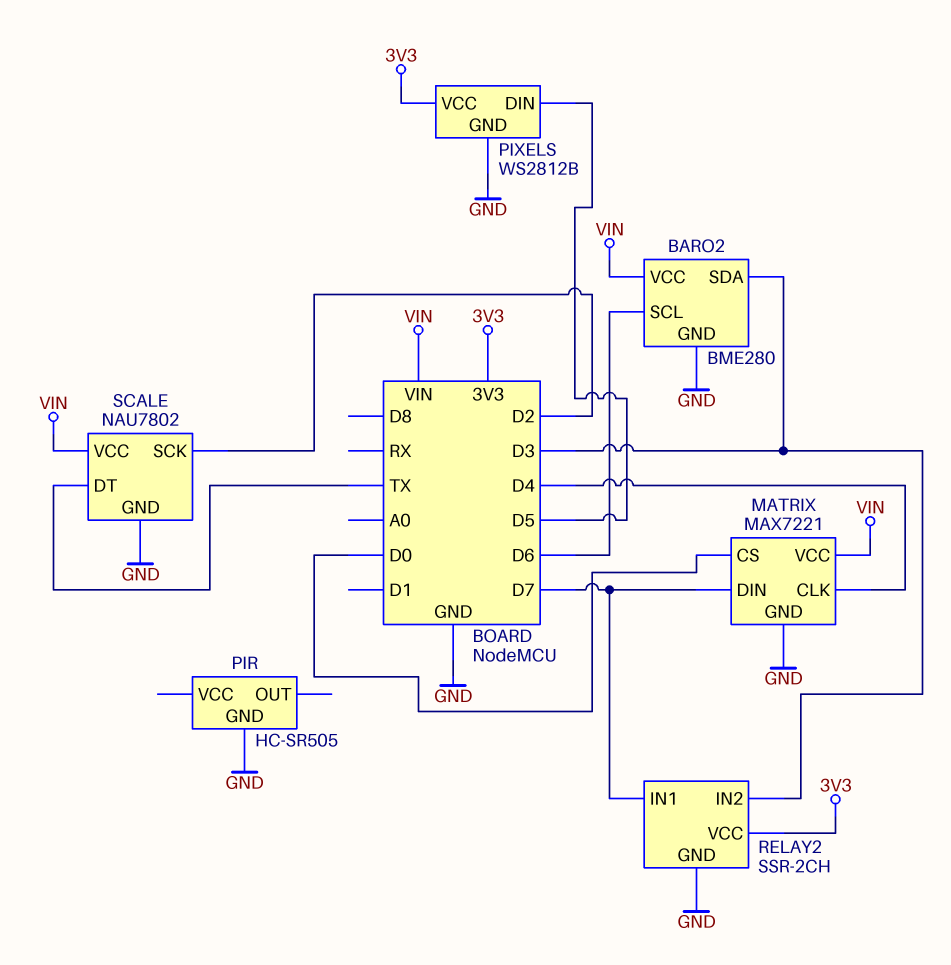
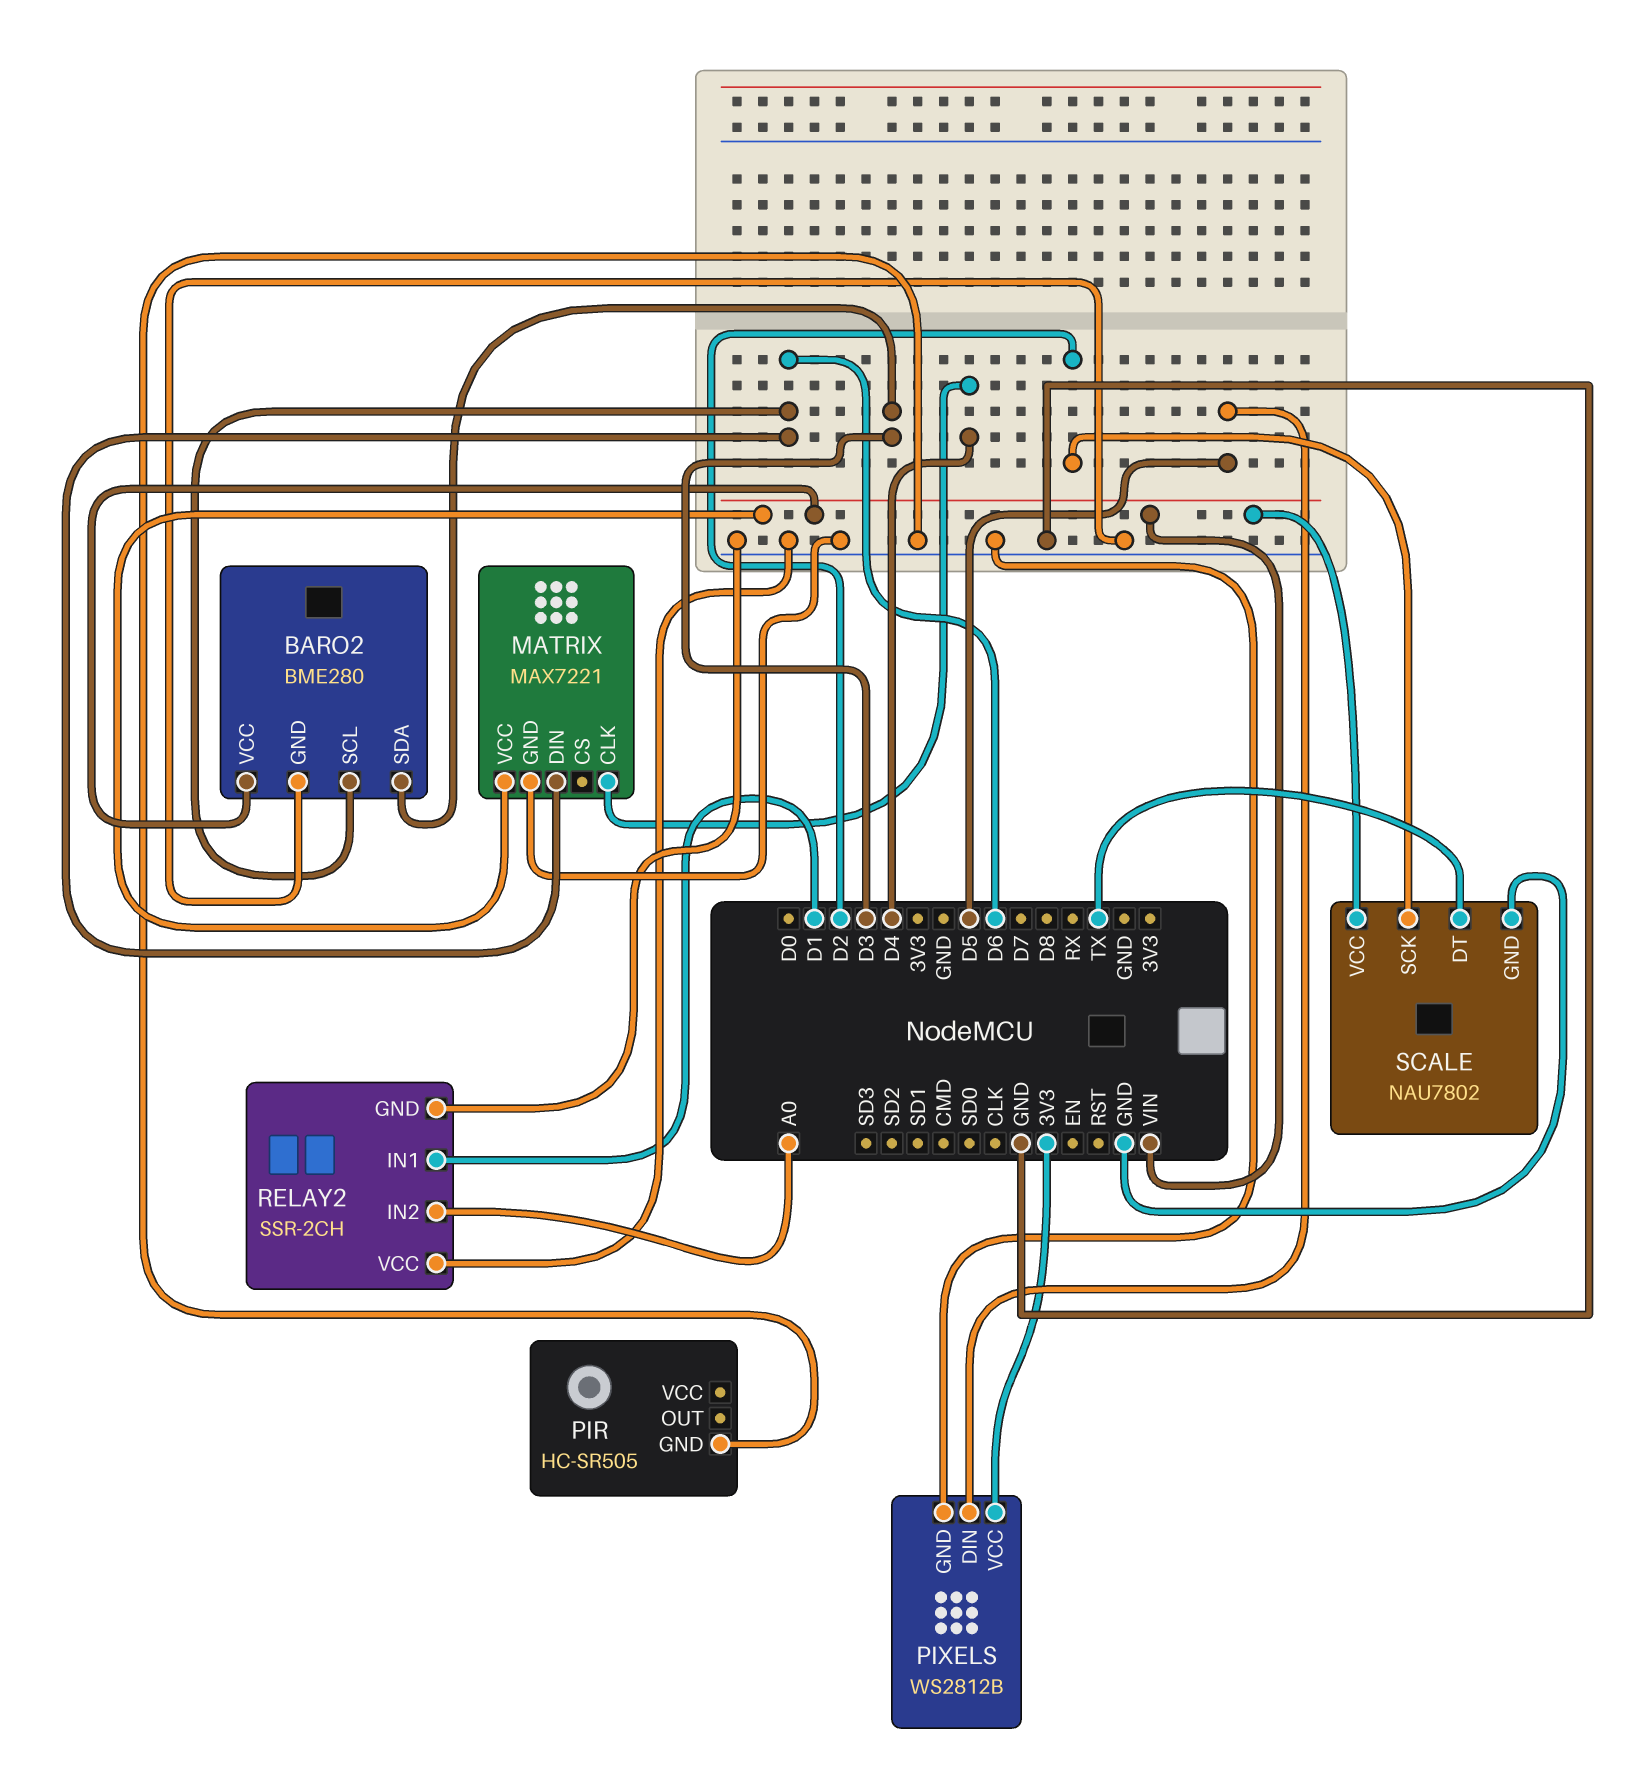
MATRIX pin CS: D0 -> none
MATRIX pin DIN: D7 -> D6
RELAY2 pin IN1: D7 -> D1
RELAY2 pin IN2: D3 -> A0
RELAY2 pin VCC: 3V3 -> GND

